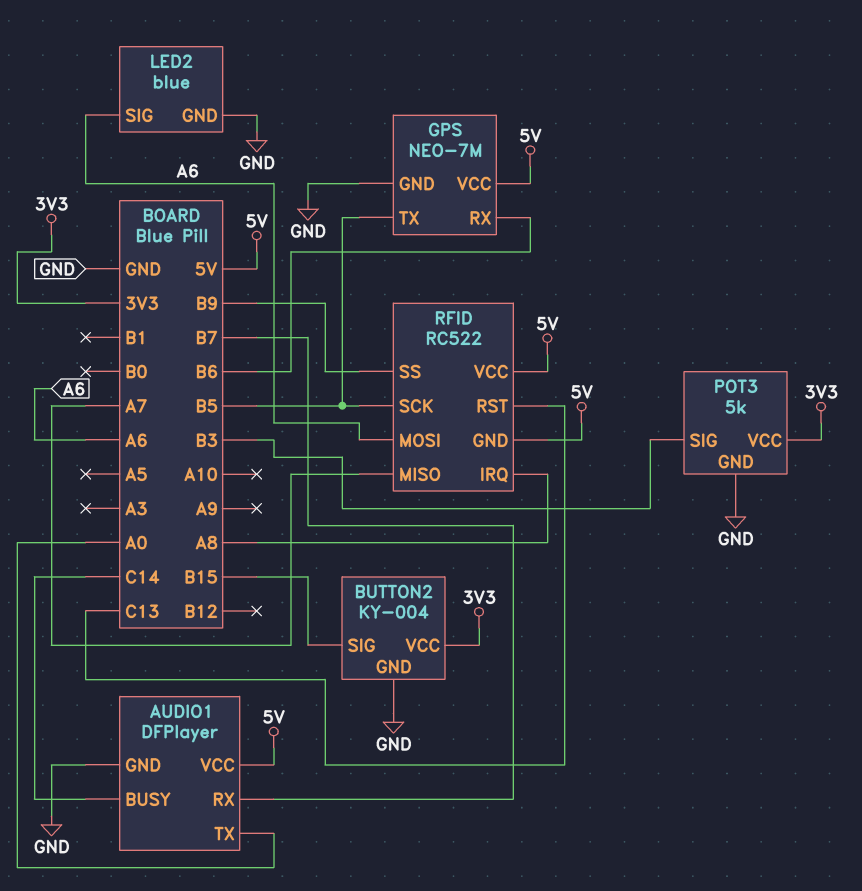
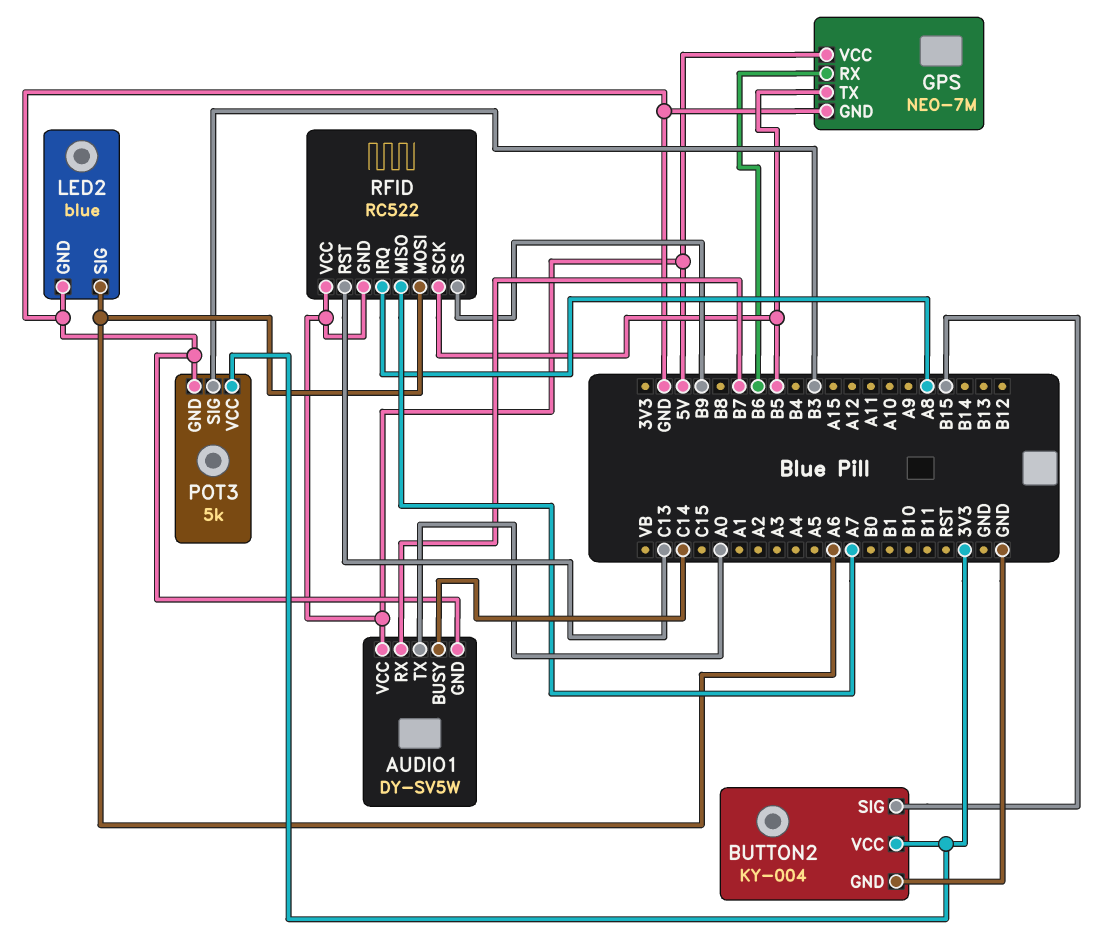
AUDIO1: DFPlayer -> DY-SV5W

